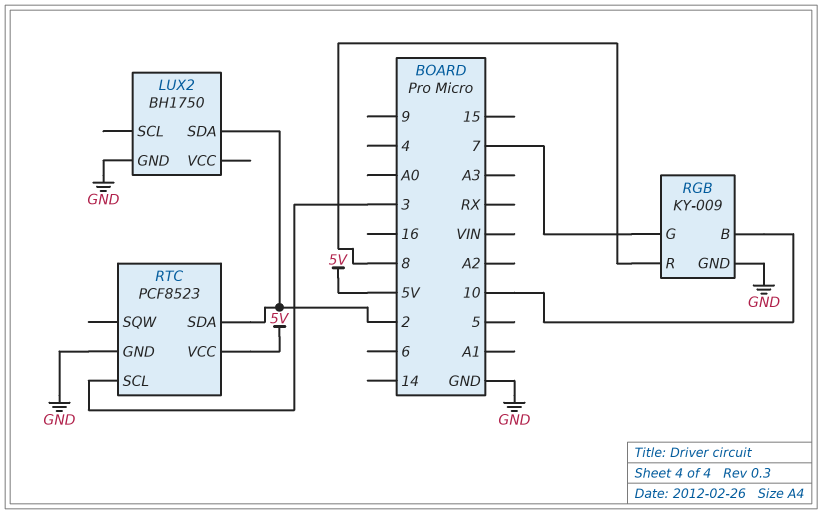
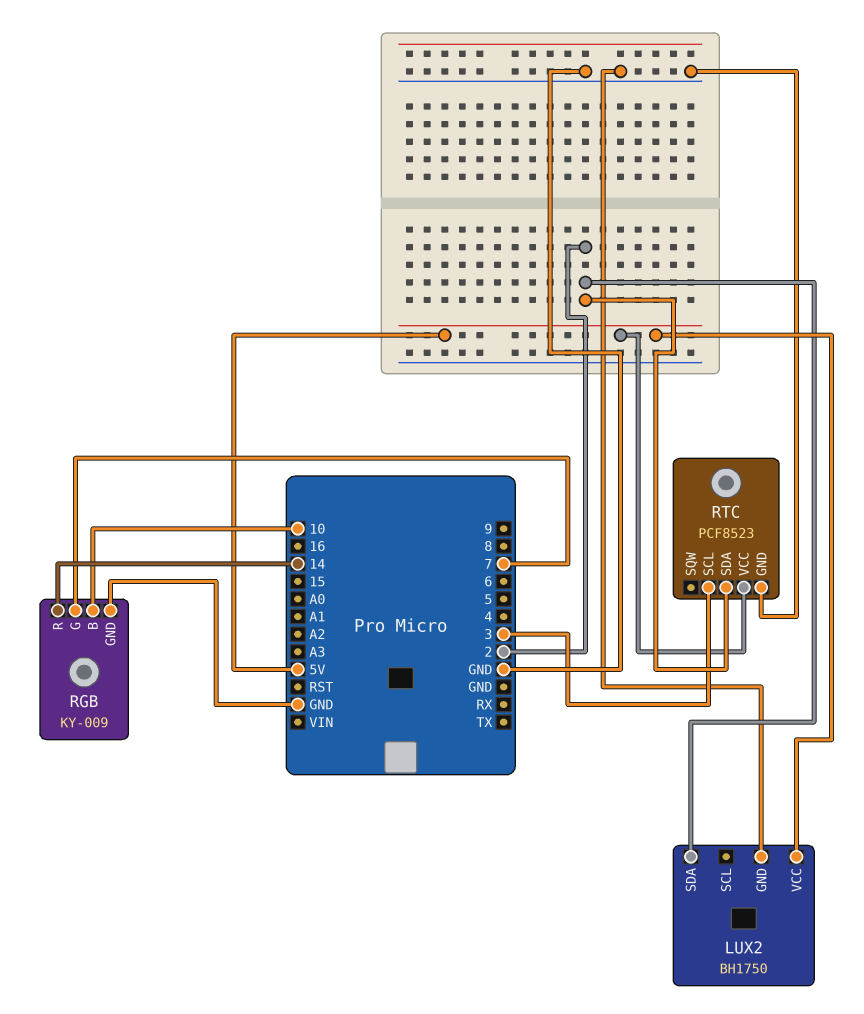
LUX2 pin VCC: none -> 5V
RGB pin R: 8 -> 14

